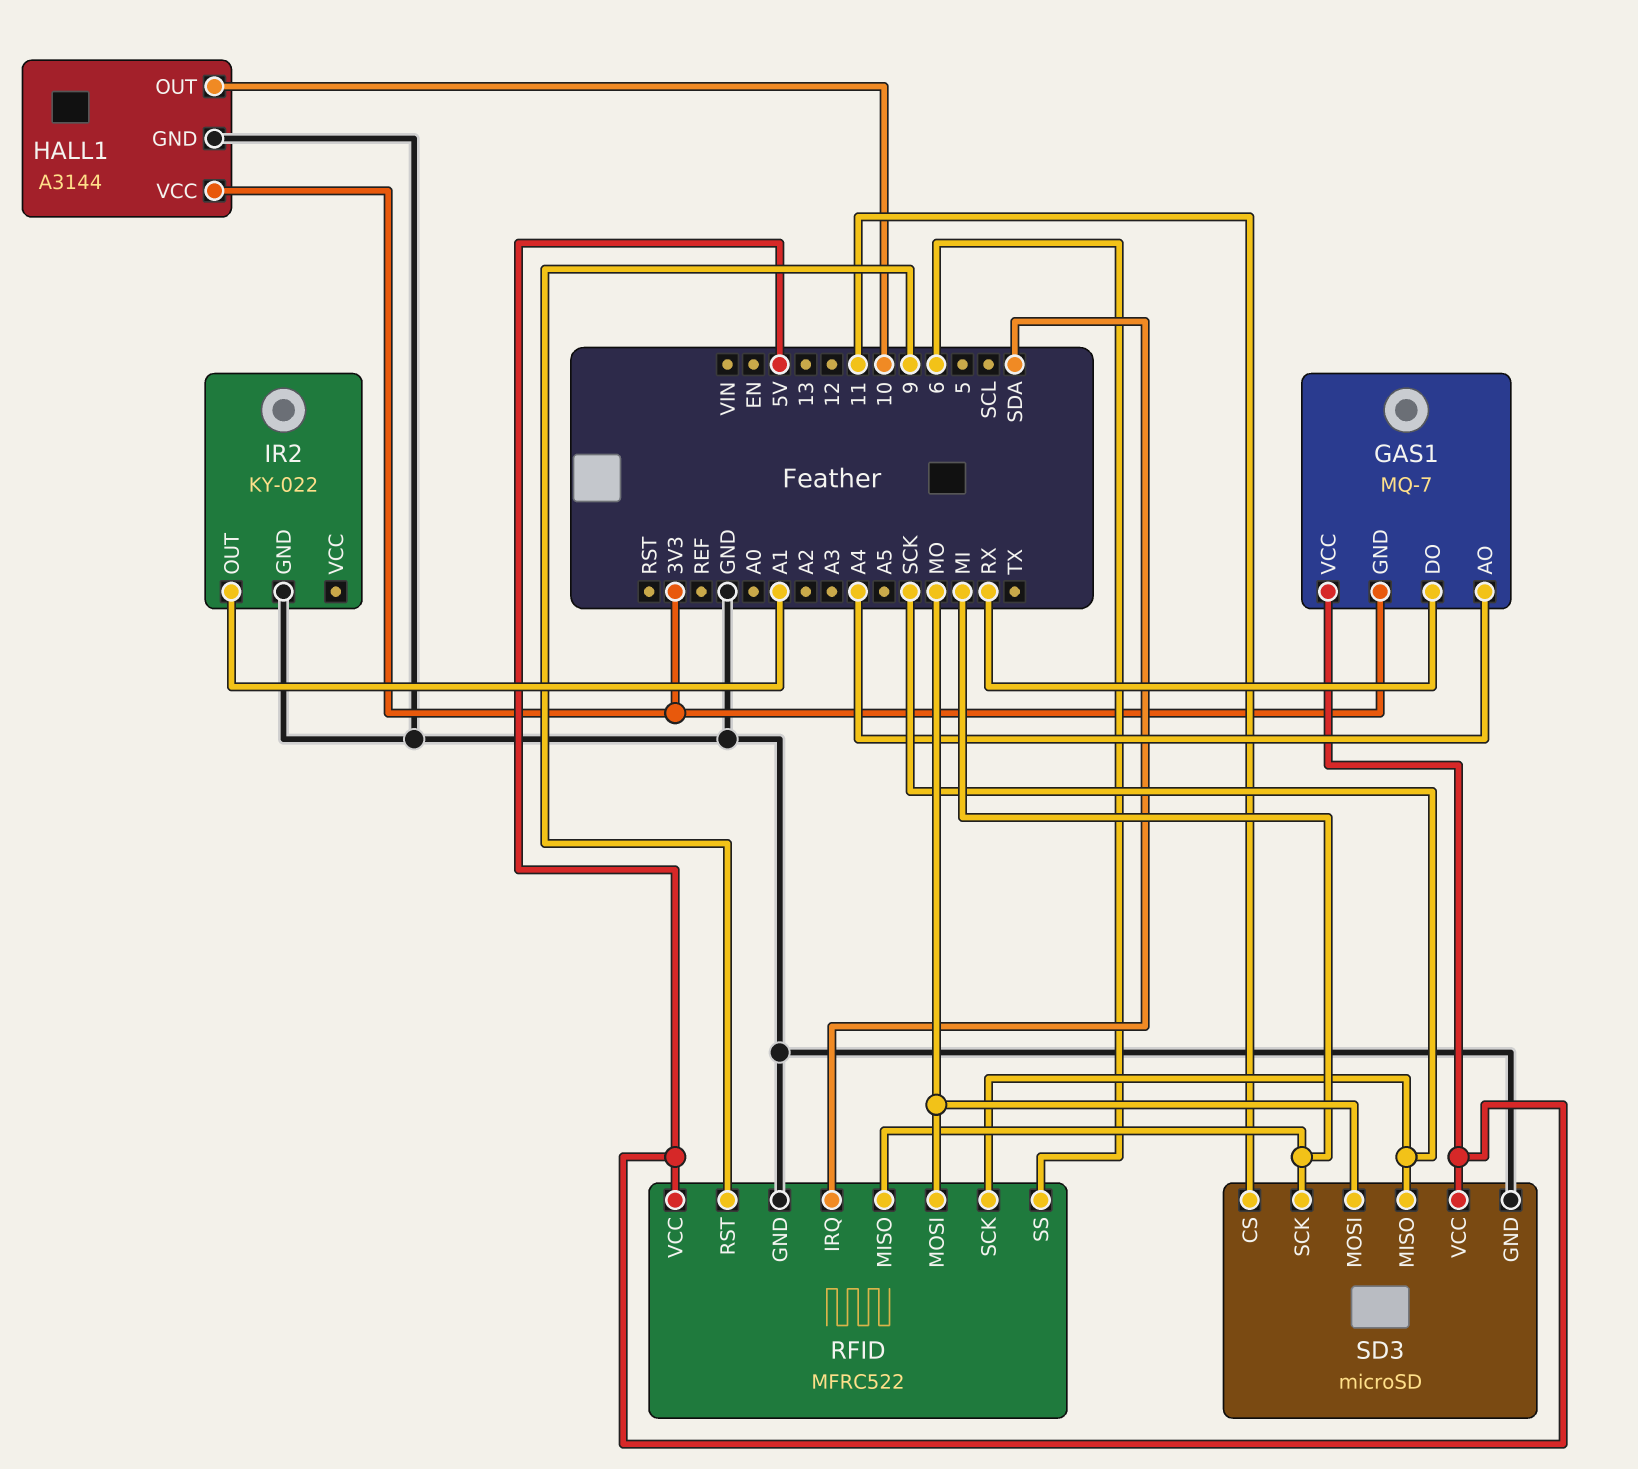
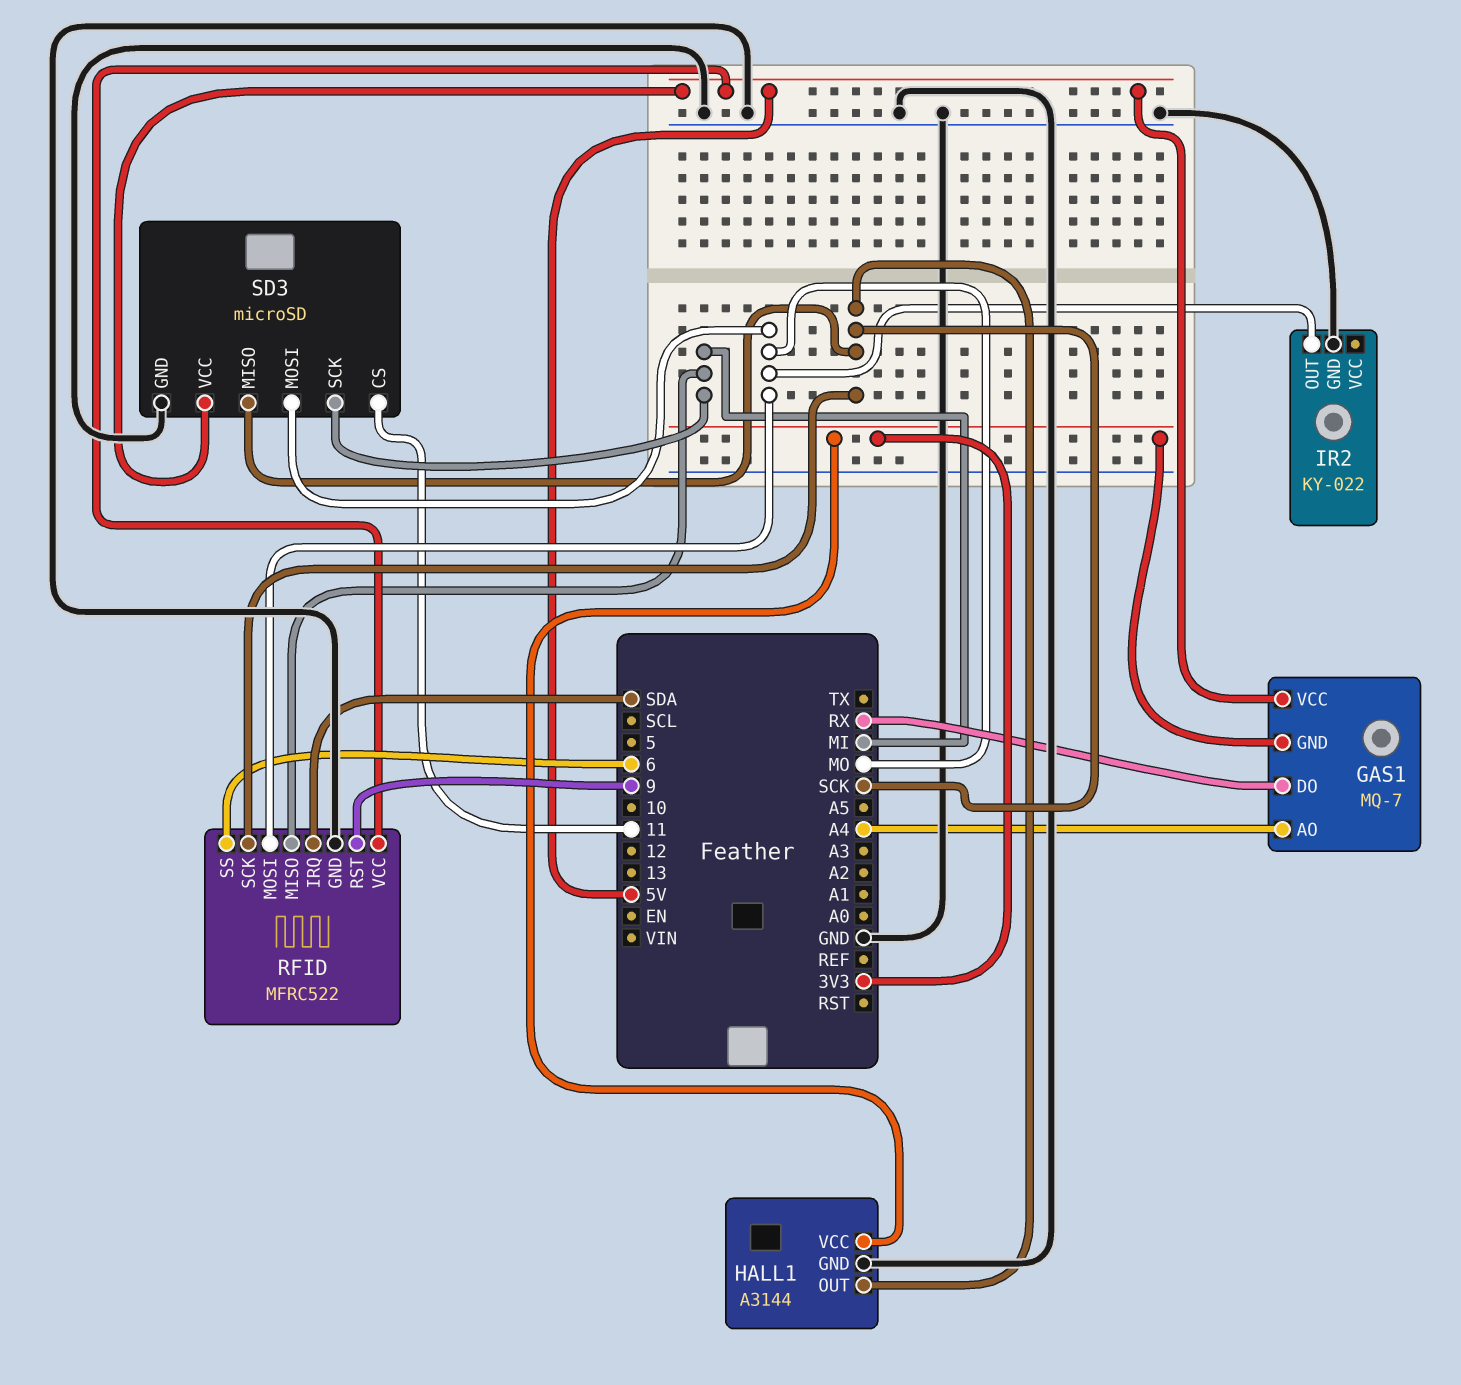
HALL1 pin OUT: 10 -> SCK
IR2 pin OUT: A1 -> MO

